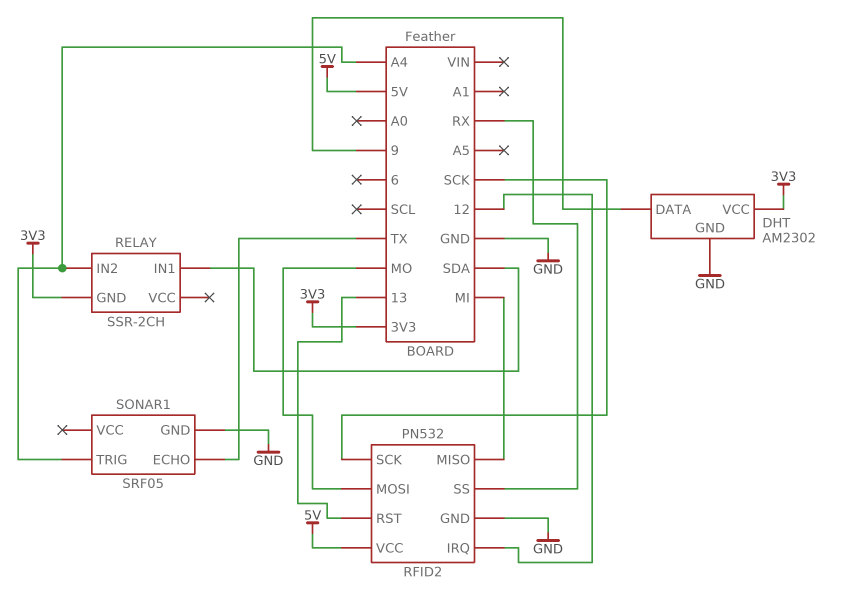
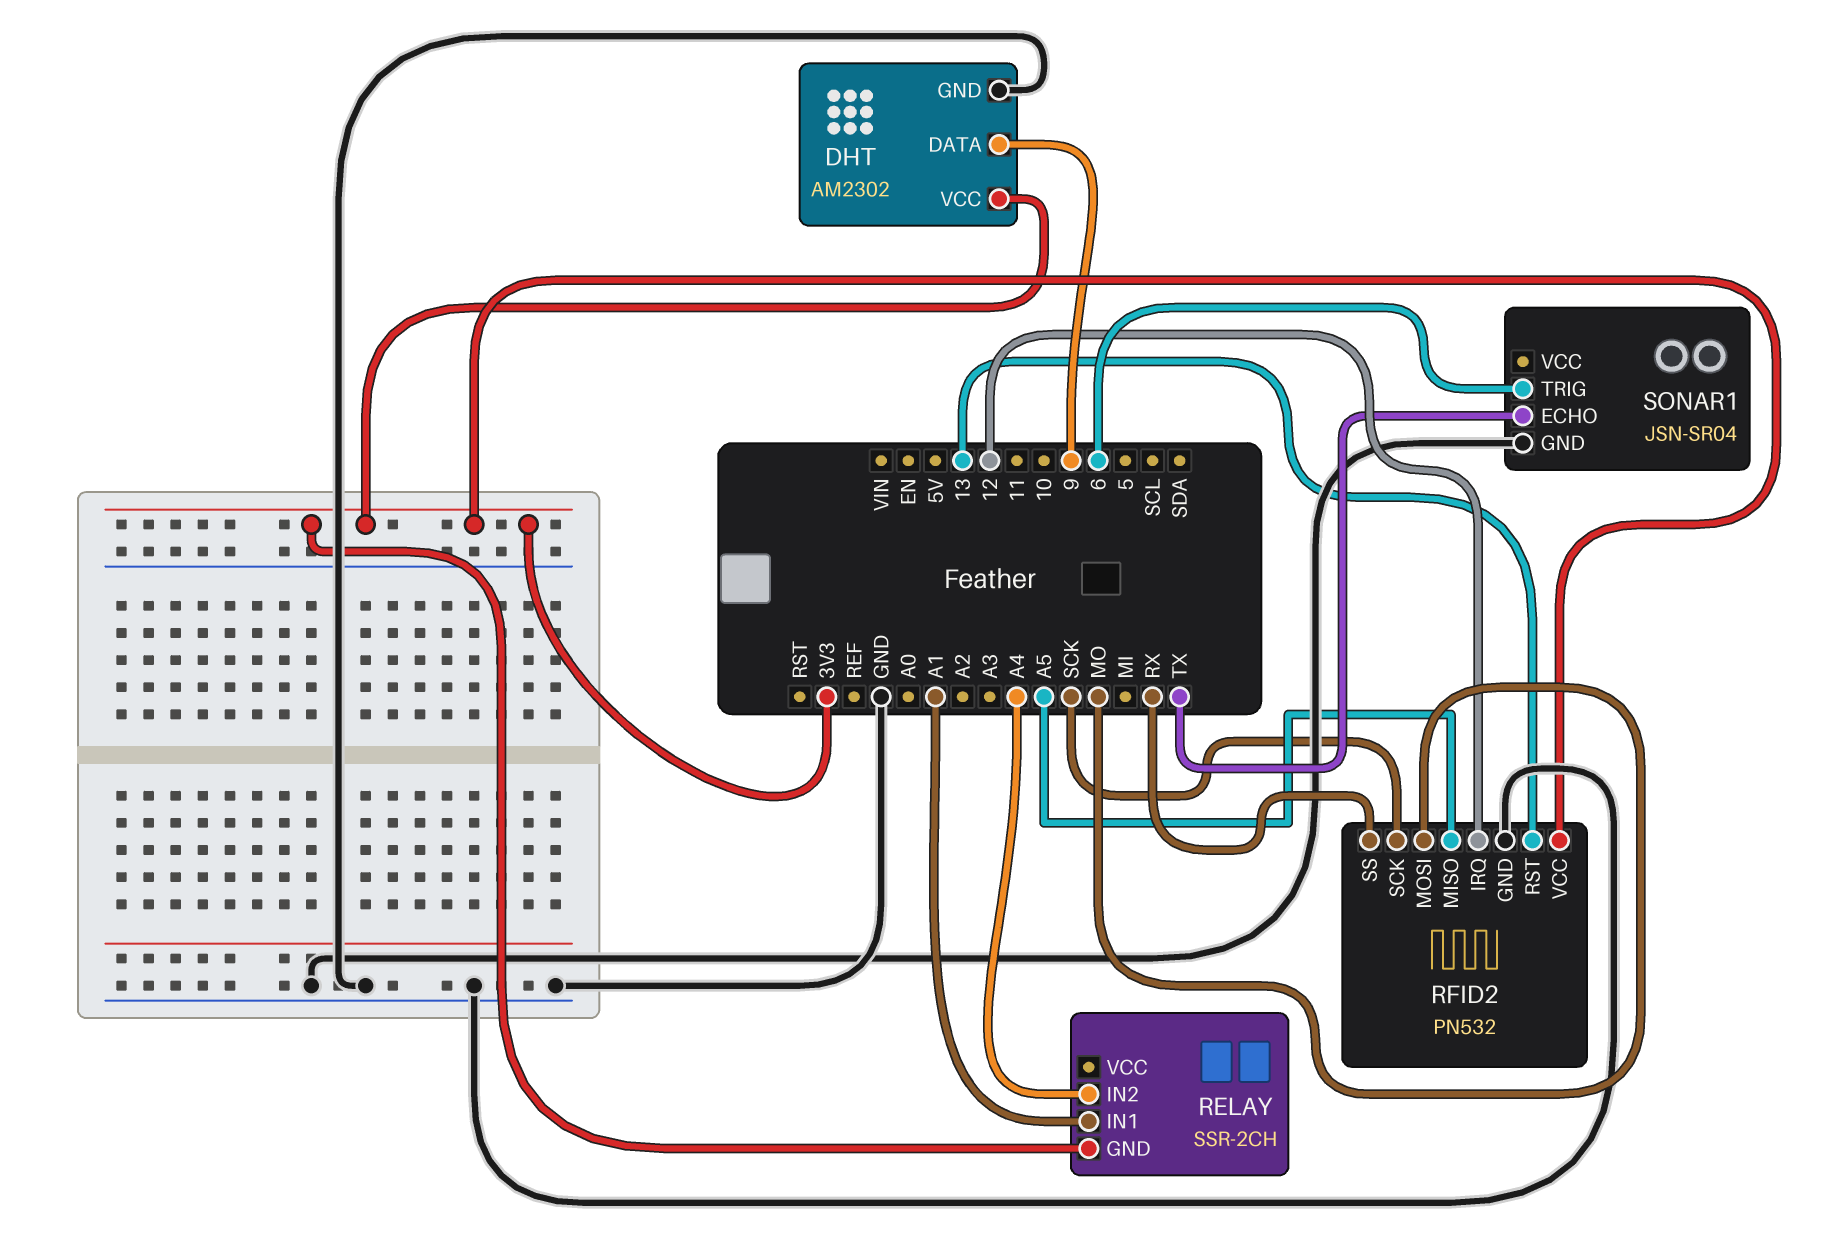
RELAY pin IN1: SDA -> A1
RFID2 pin MISO: MI -> A5
RFID2 pin VCC: 5V -> 3V3
SONAR1: SRF05 -> JSN-SR04
SONAR1 pin TRIG: A4 -> 6

